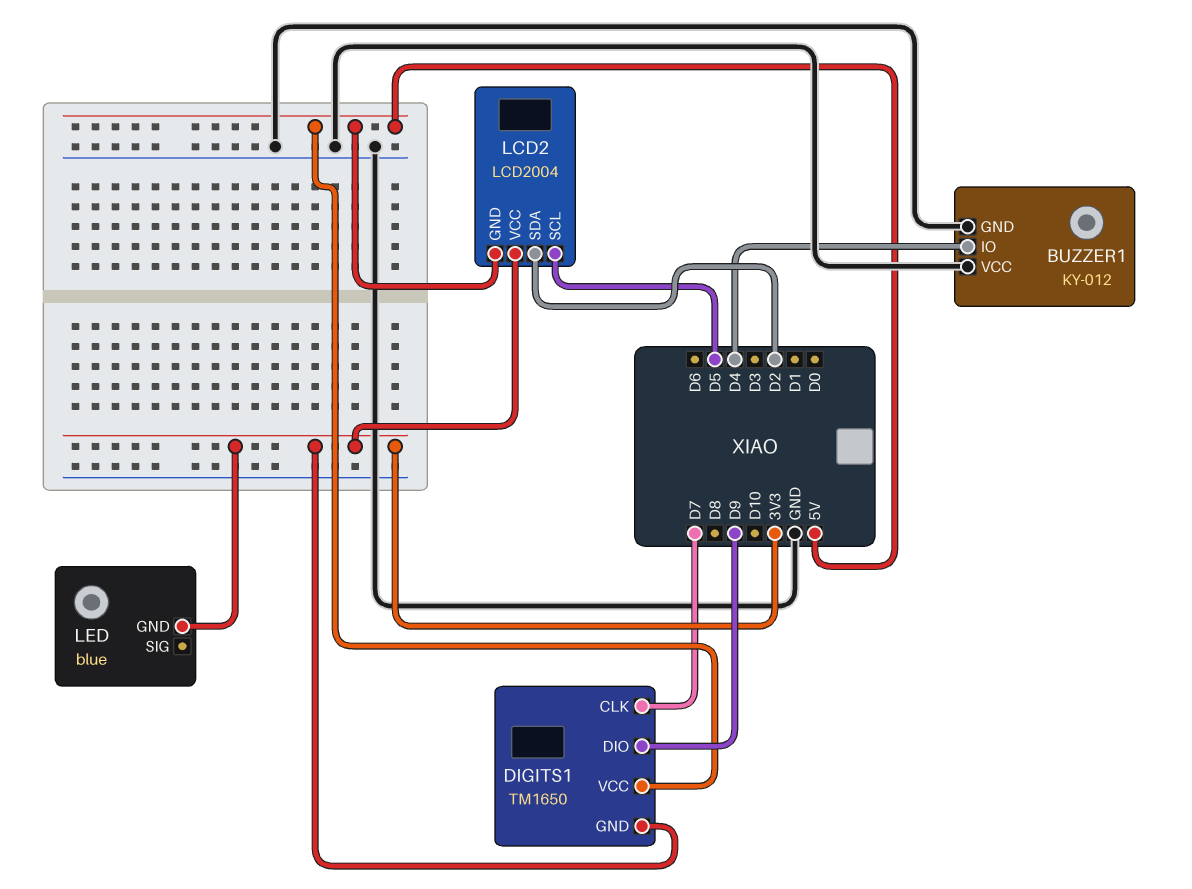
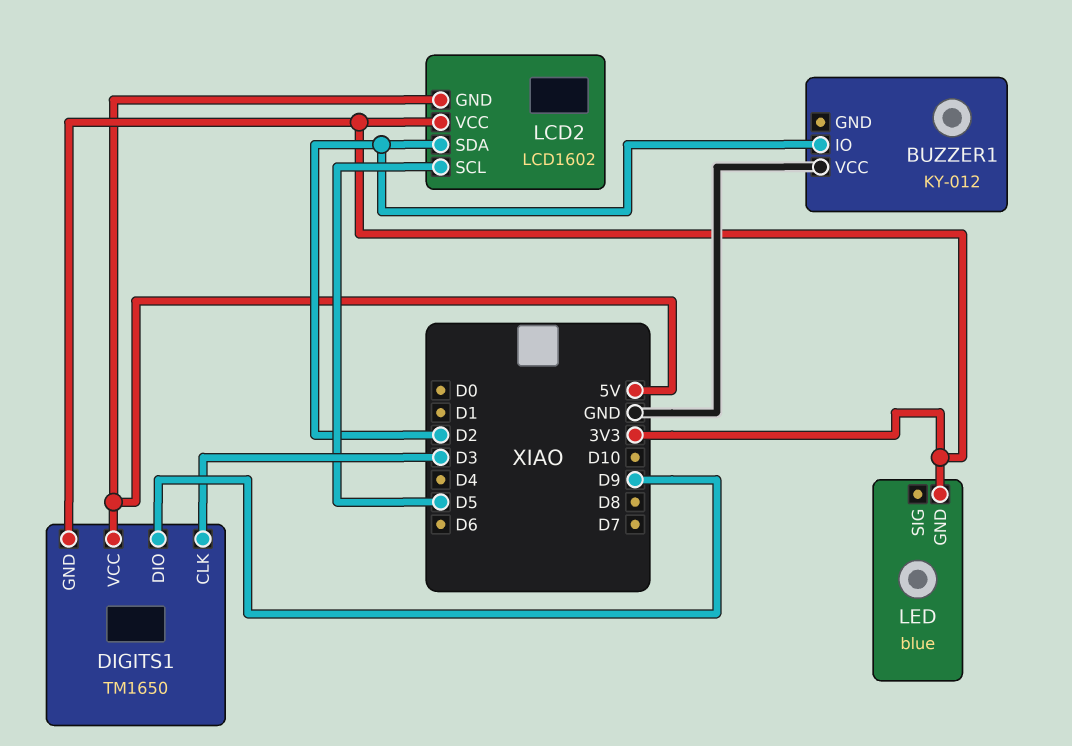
BUZZER1 pin GND: GND -> none
BUZZER1 pin IO: D4 -> D2
DIGITS1 pin CLK: D7 -> D3
LCD2: LCD2004 -> LCD1602

